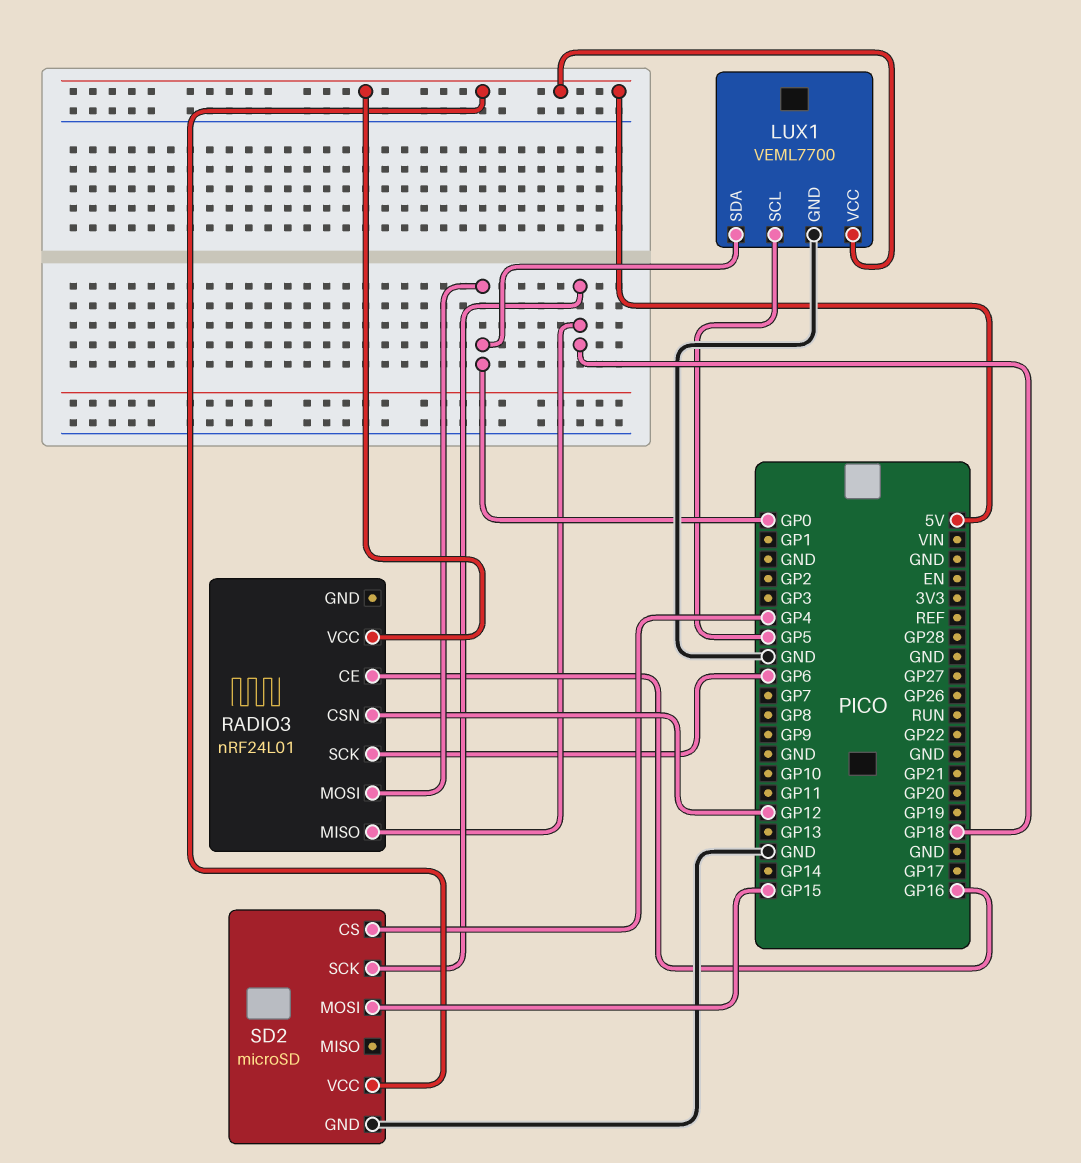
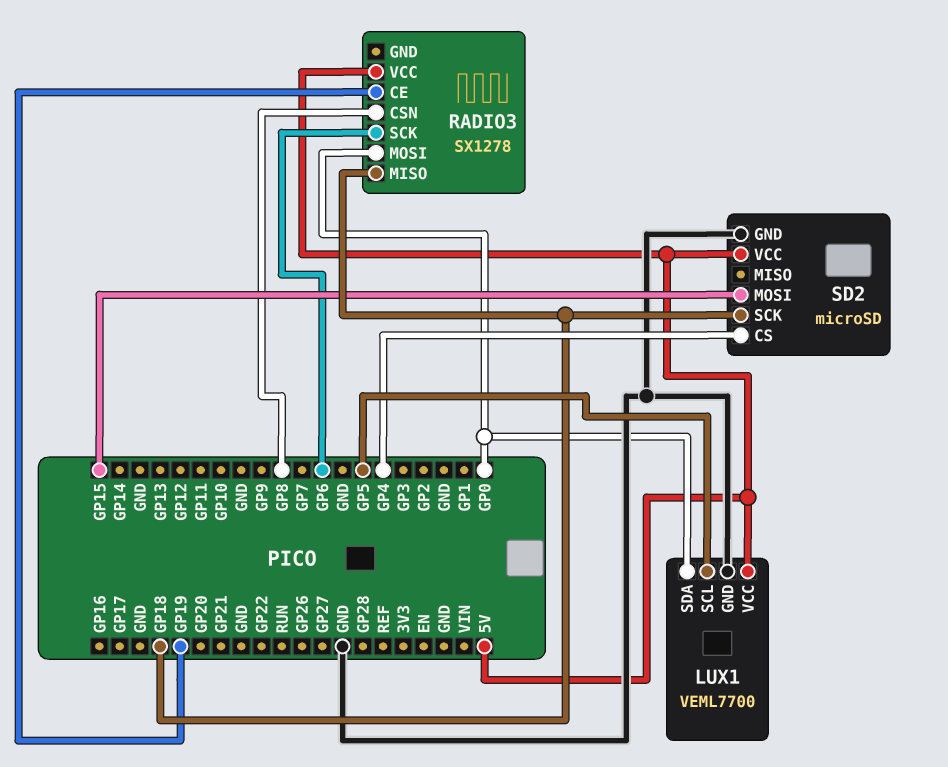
RADIO3: nRF24L01 -> SX1278
RADIO3 pin CE: GP16 -> GP19
RADIO3 pin CSN: GP12 -> GP8

